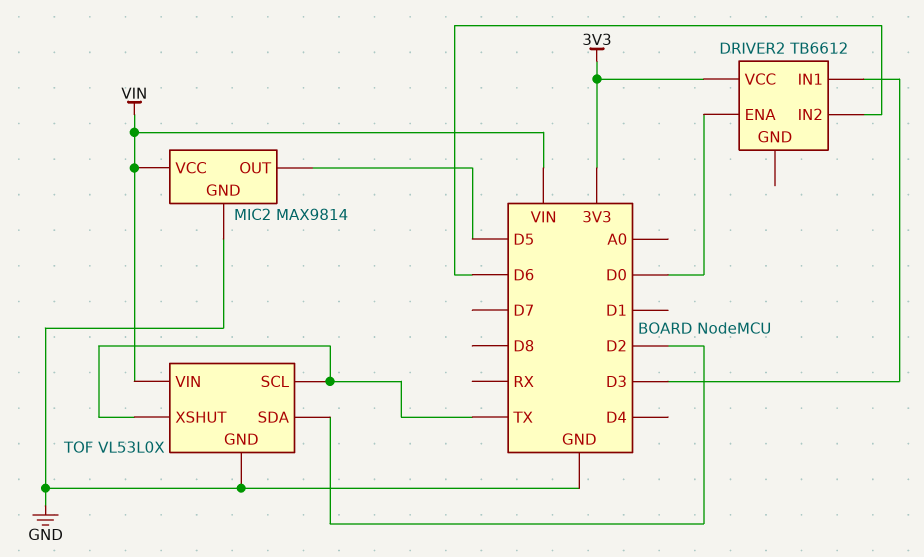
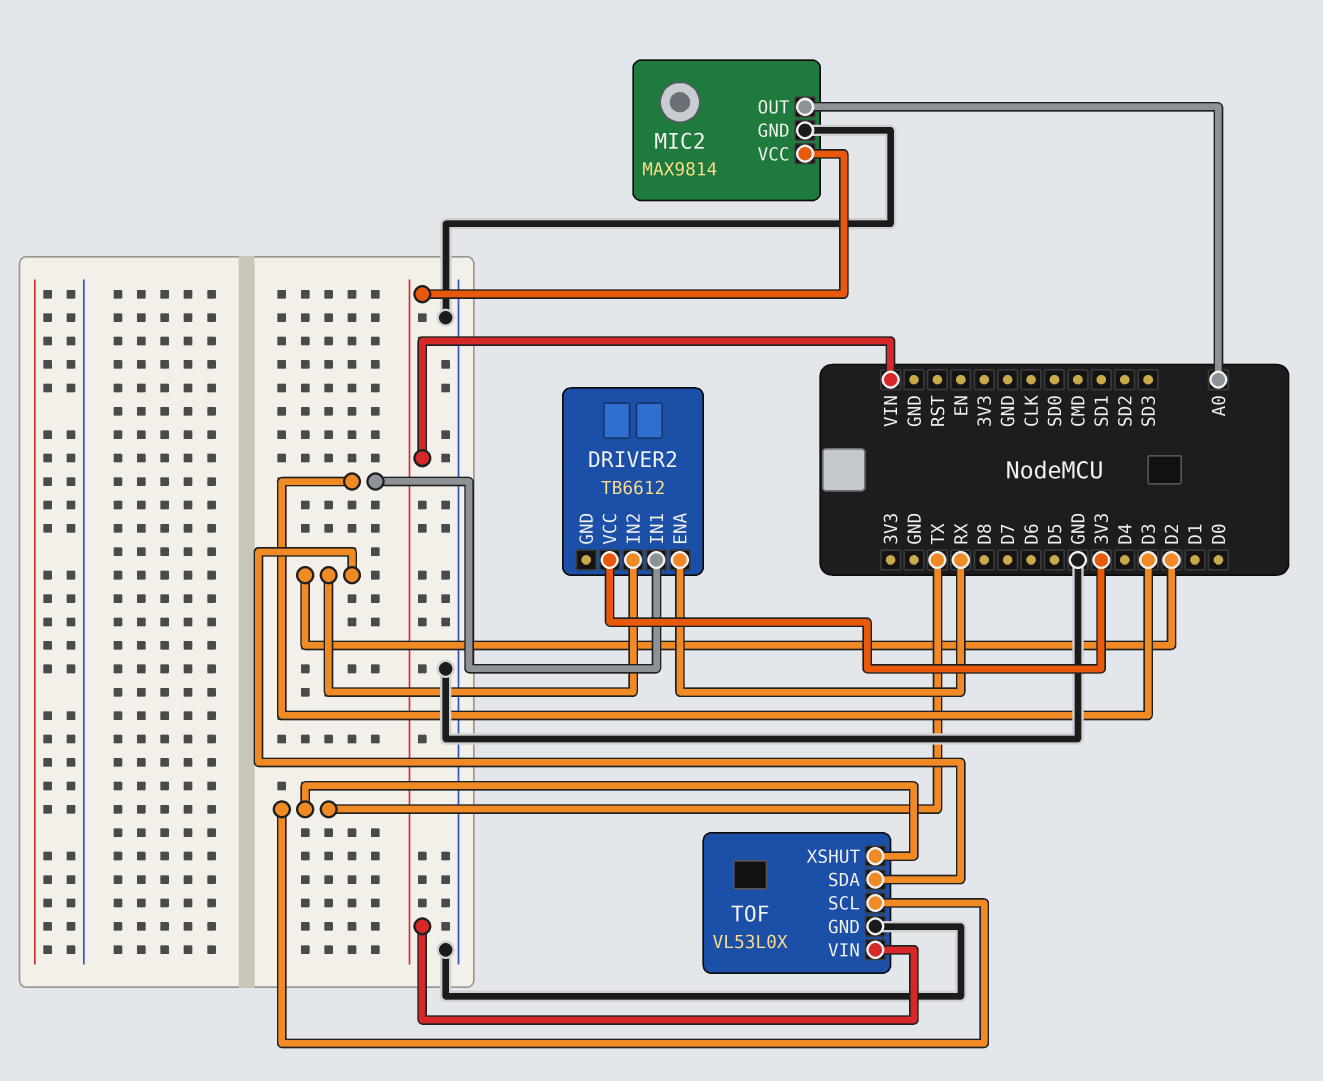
DRIVER2 pin ENA: D0 -> RX
DRIVER2 pin IN2: D6 -> D2
MIC2 pin OUT: D5 -> A0

